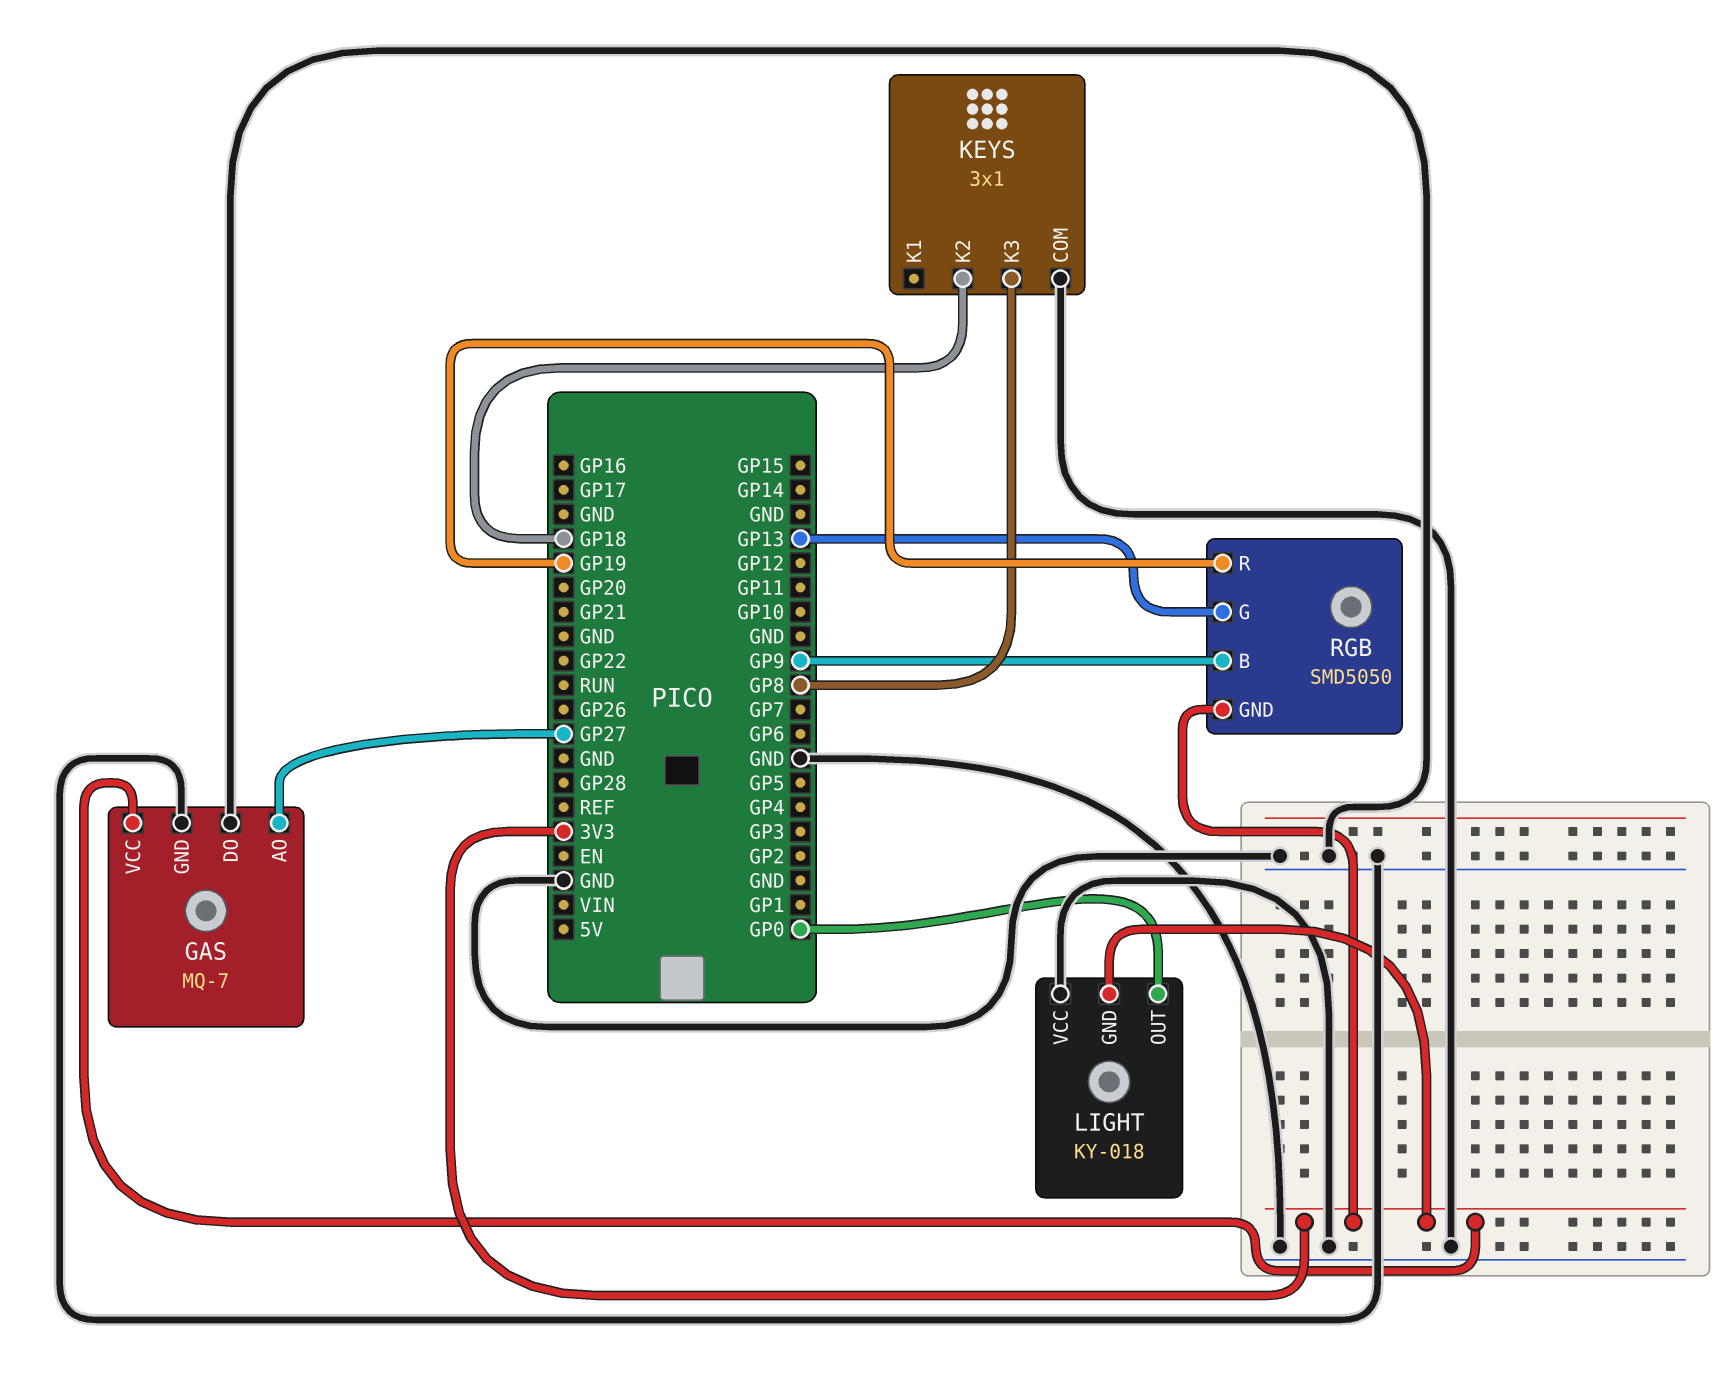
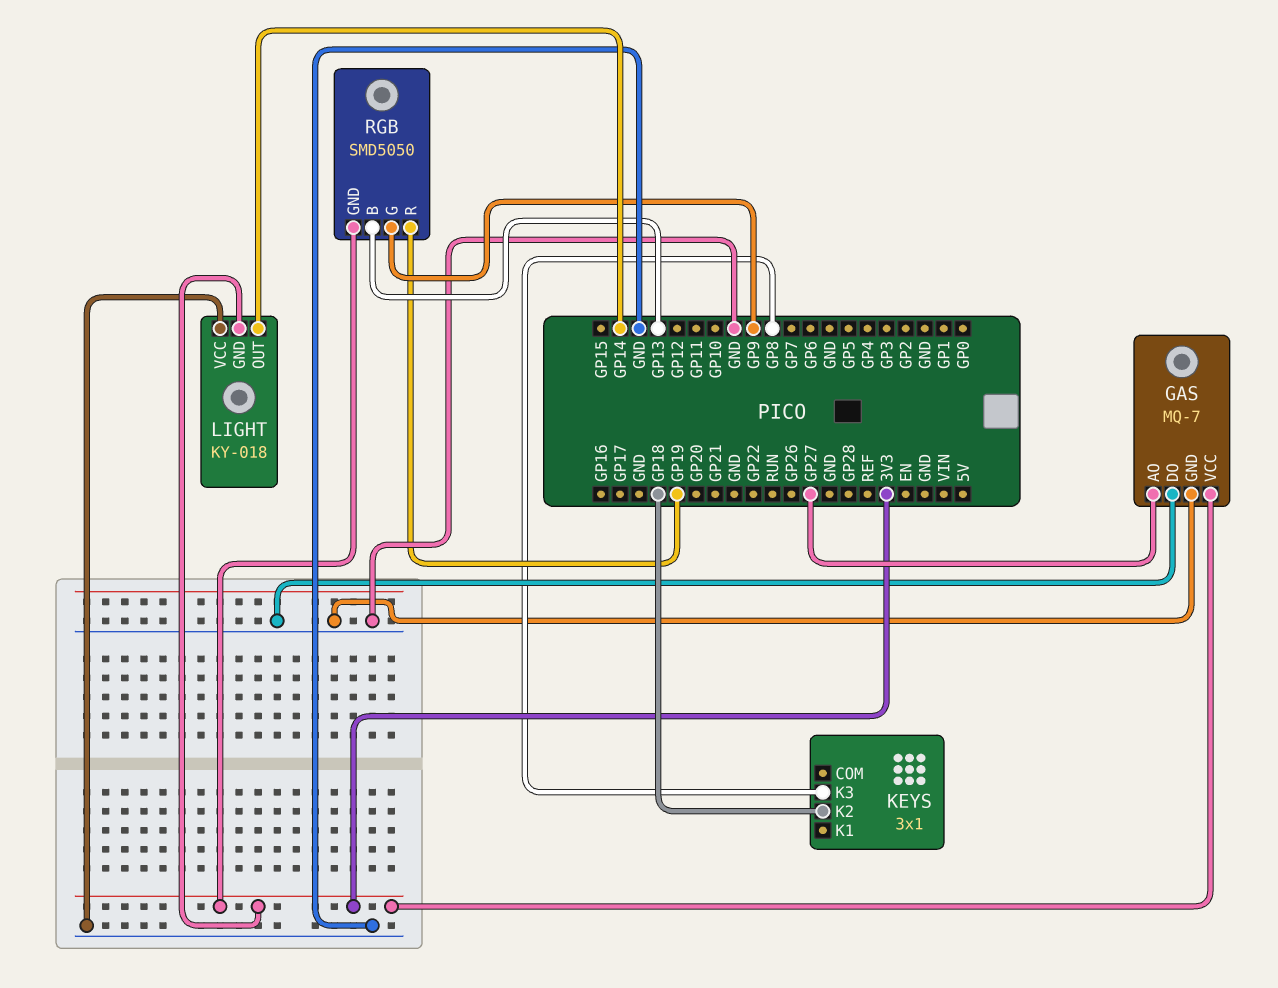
KEYS pin COM: GND -> none
LIGHT pin OUT: GP0 -> GP14
RGB pin B: GP9 -> GP13
RGB pin G: GP13 -> GP9

